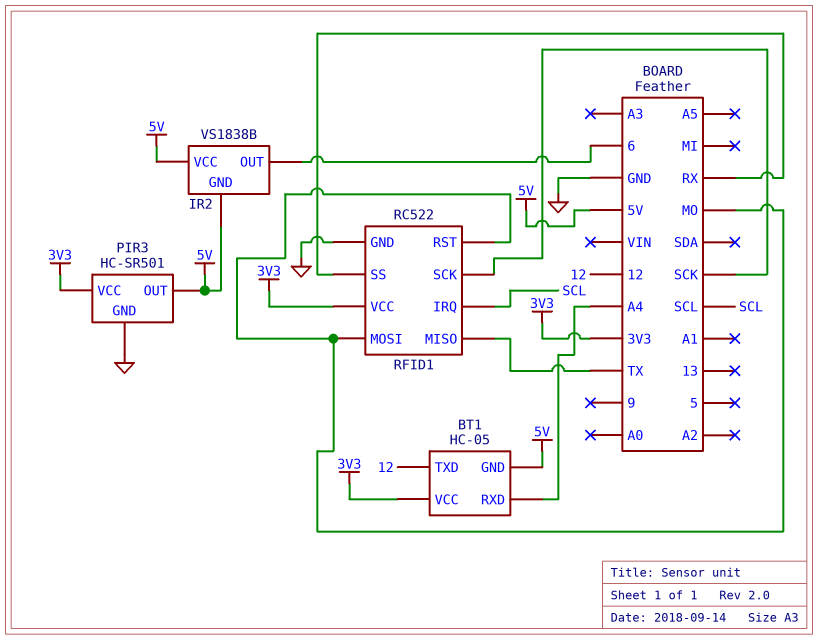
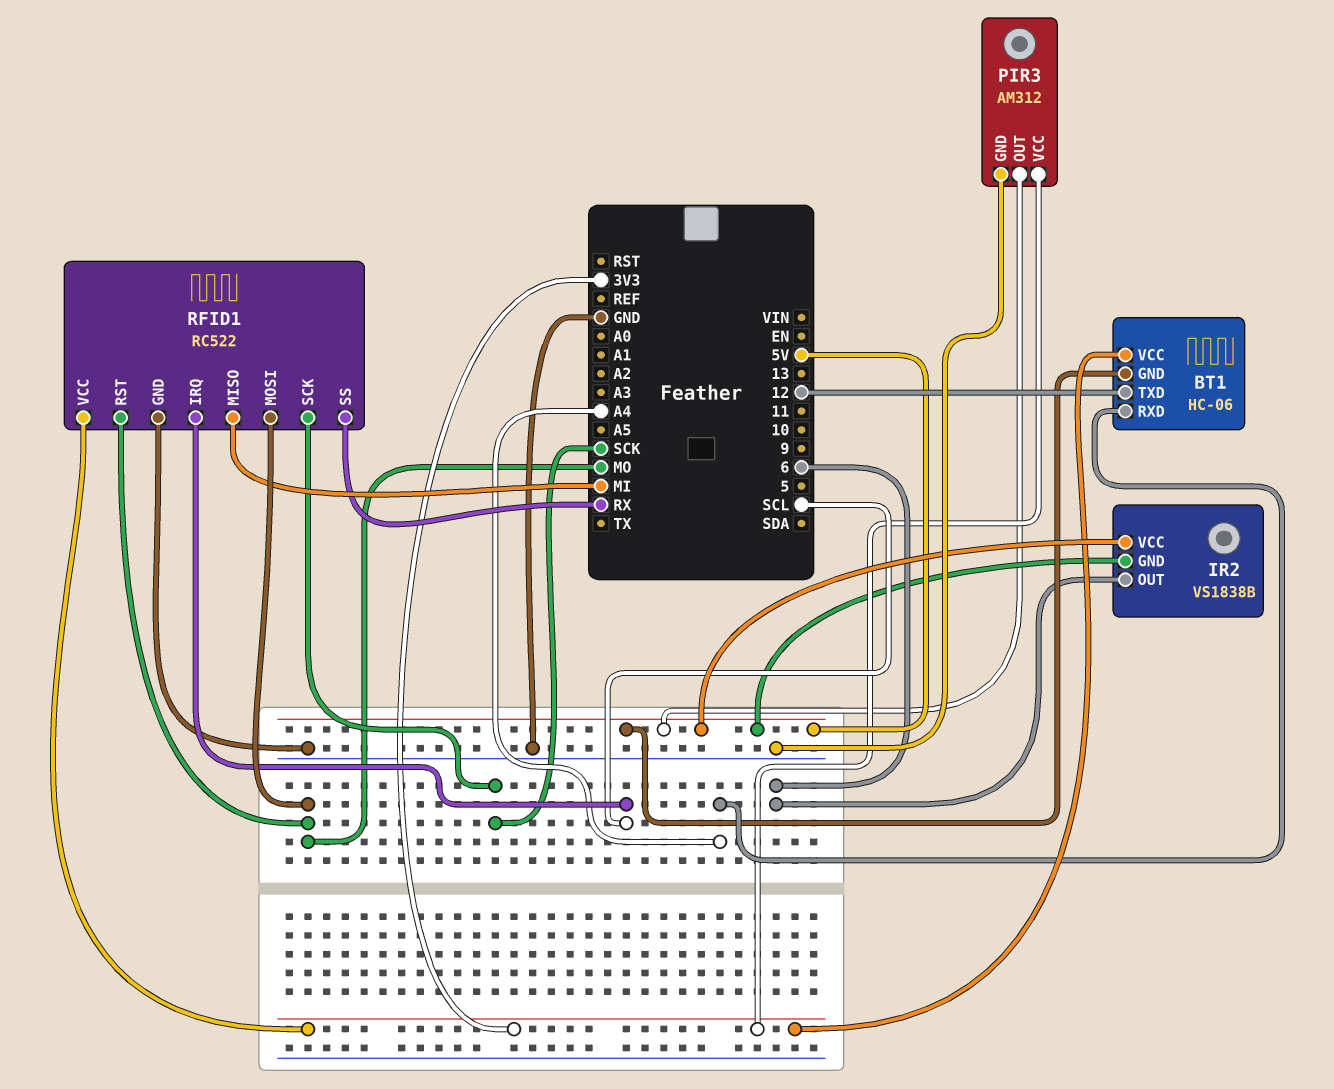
BT1: HC-05 -> HC-06
PIR3: HC-SR501 -> AM312
RFID1 pin MISO: TX -> MI

